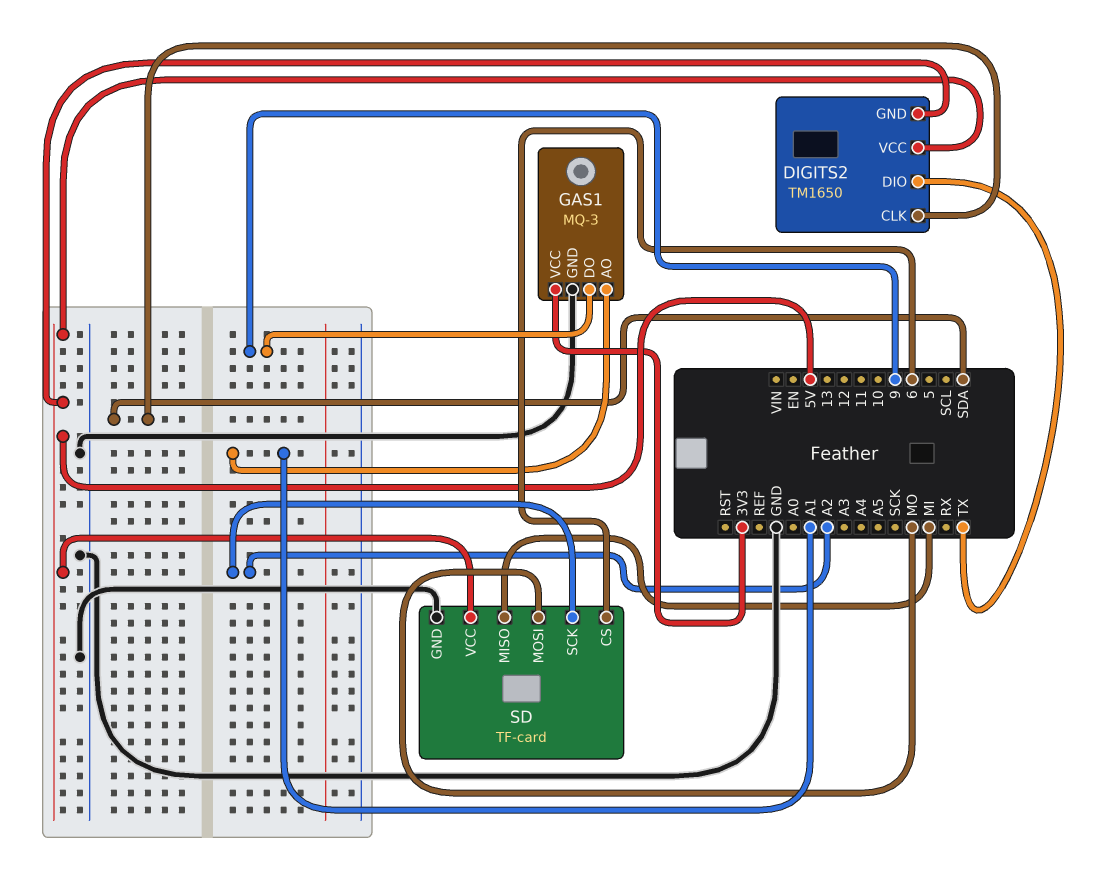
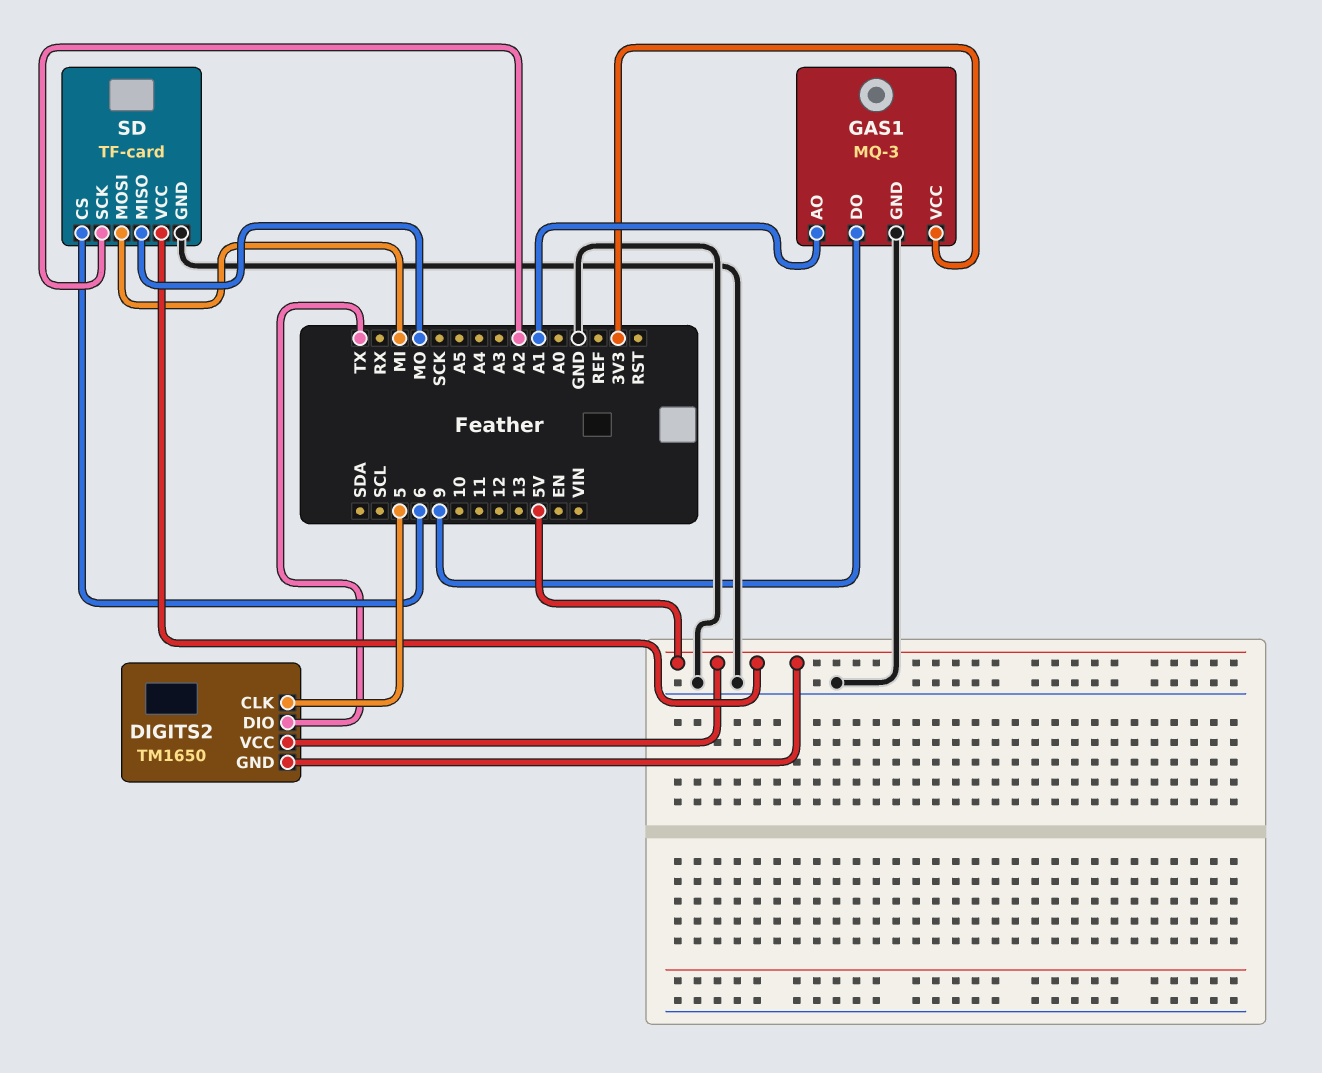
DIGITS2 pin CLK: SDA -> 5
SD pin MISO: MI -> MO
SD pin MOSI: MO -> MI

